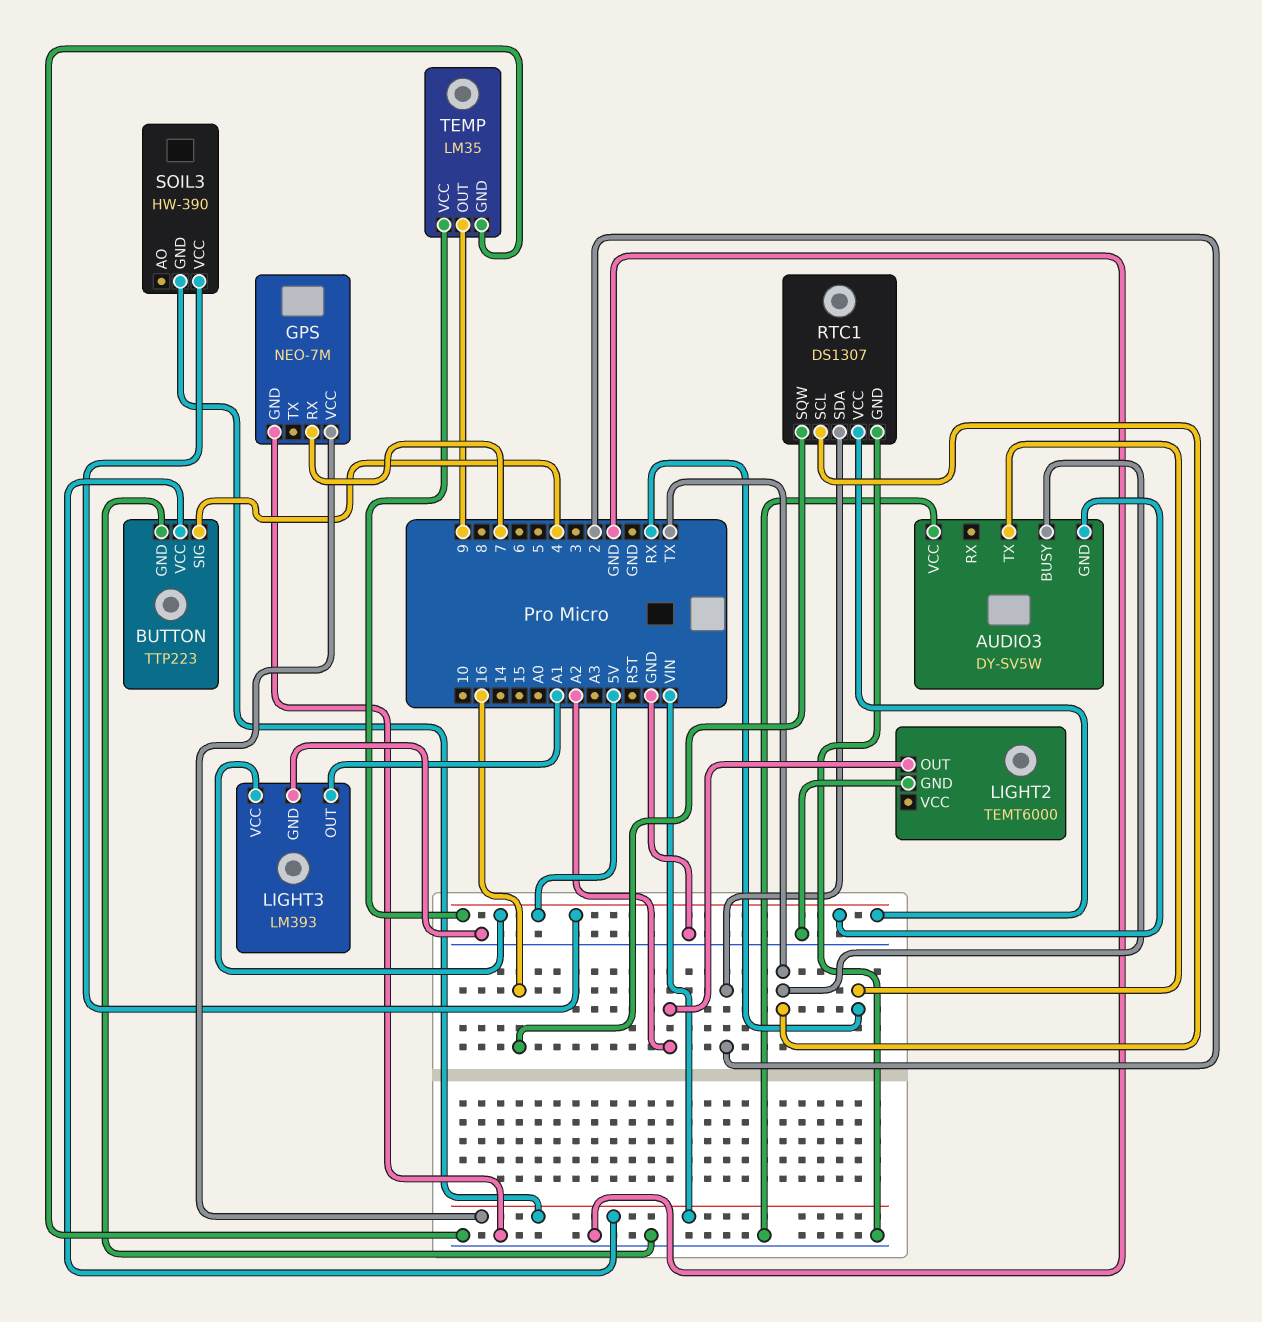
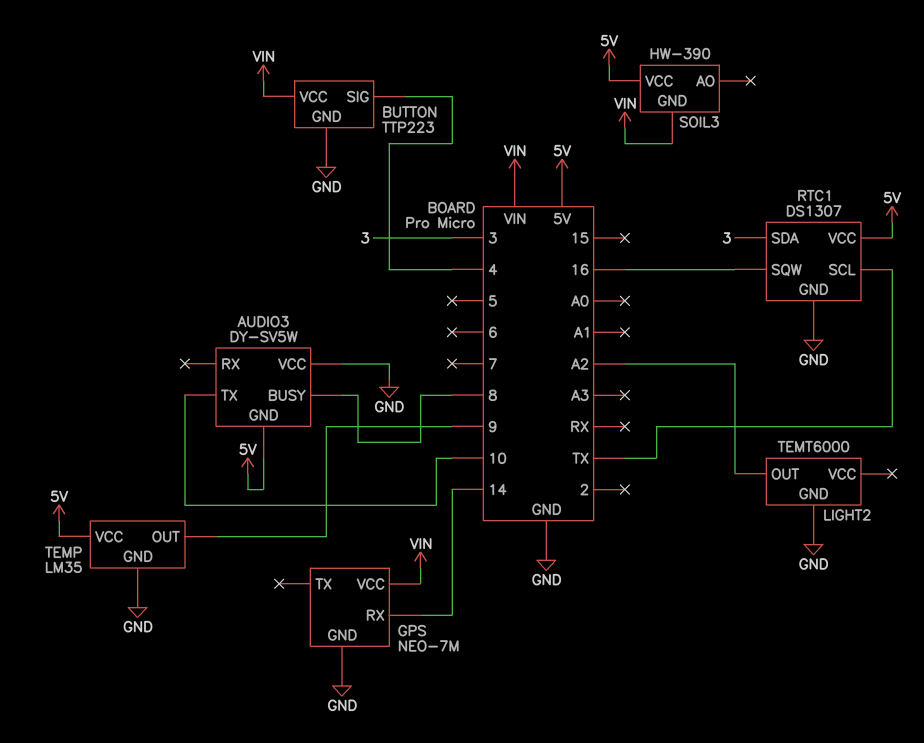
AUDIO3 pin BUSY: TX -> 8
AUDIO3 pin TX: RX -> 10
GPS pin RX: 7 -> 14
LIGHT3: LM393 -> none
LIGHT3 pin GND: GND -> none
LIGHT3 pin OUT: A1 -> none
LIGHT3 pin VCC: 5V -> none
RTC1 pin SDA: 2 -> 3

